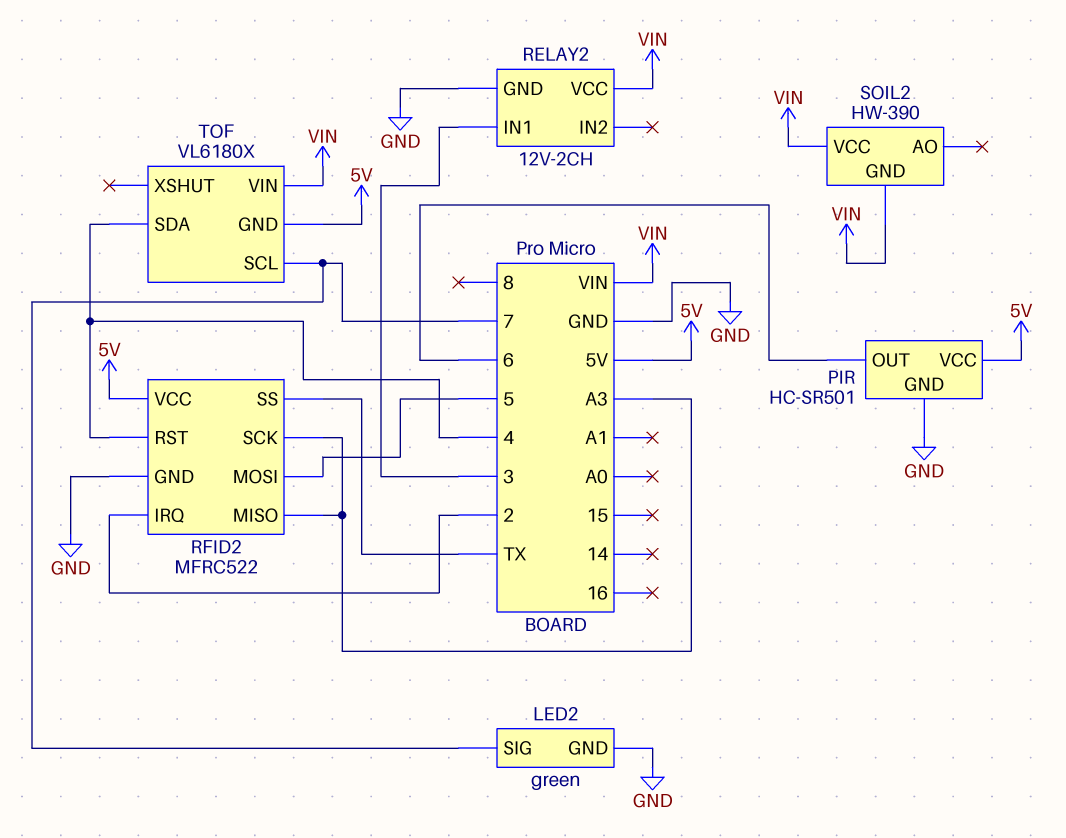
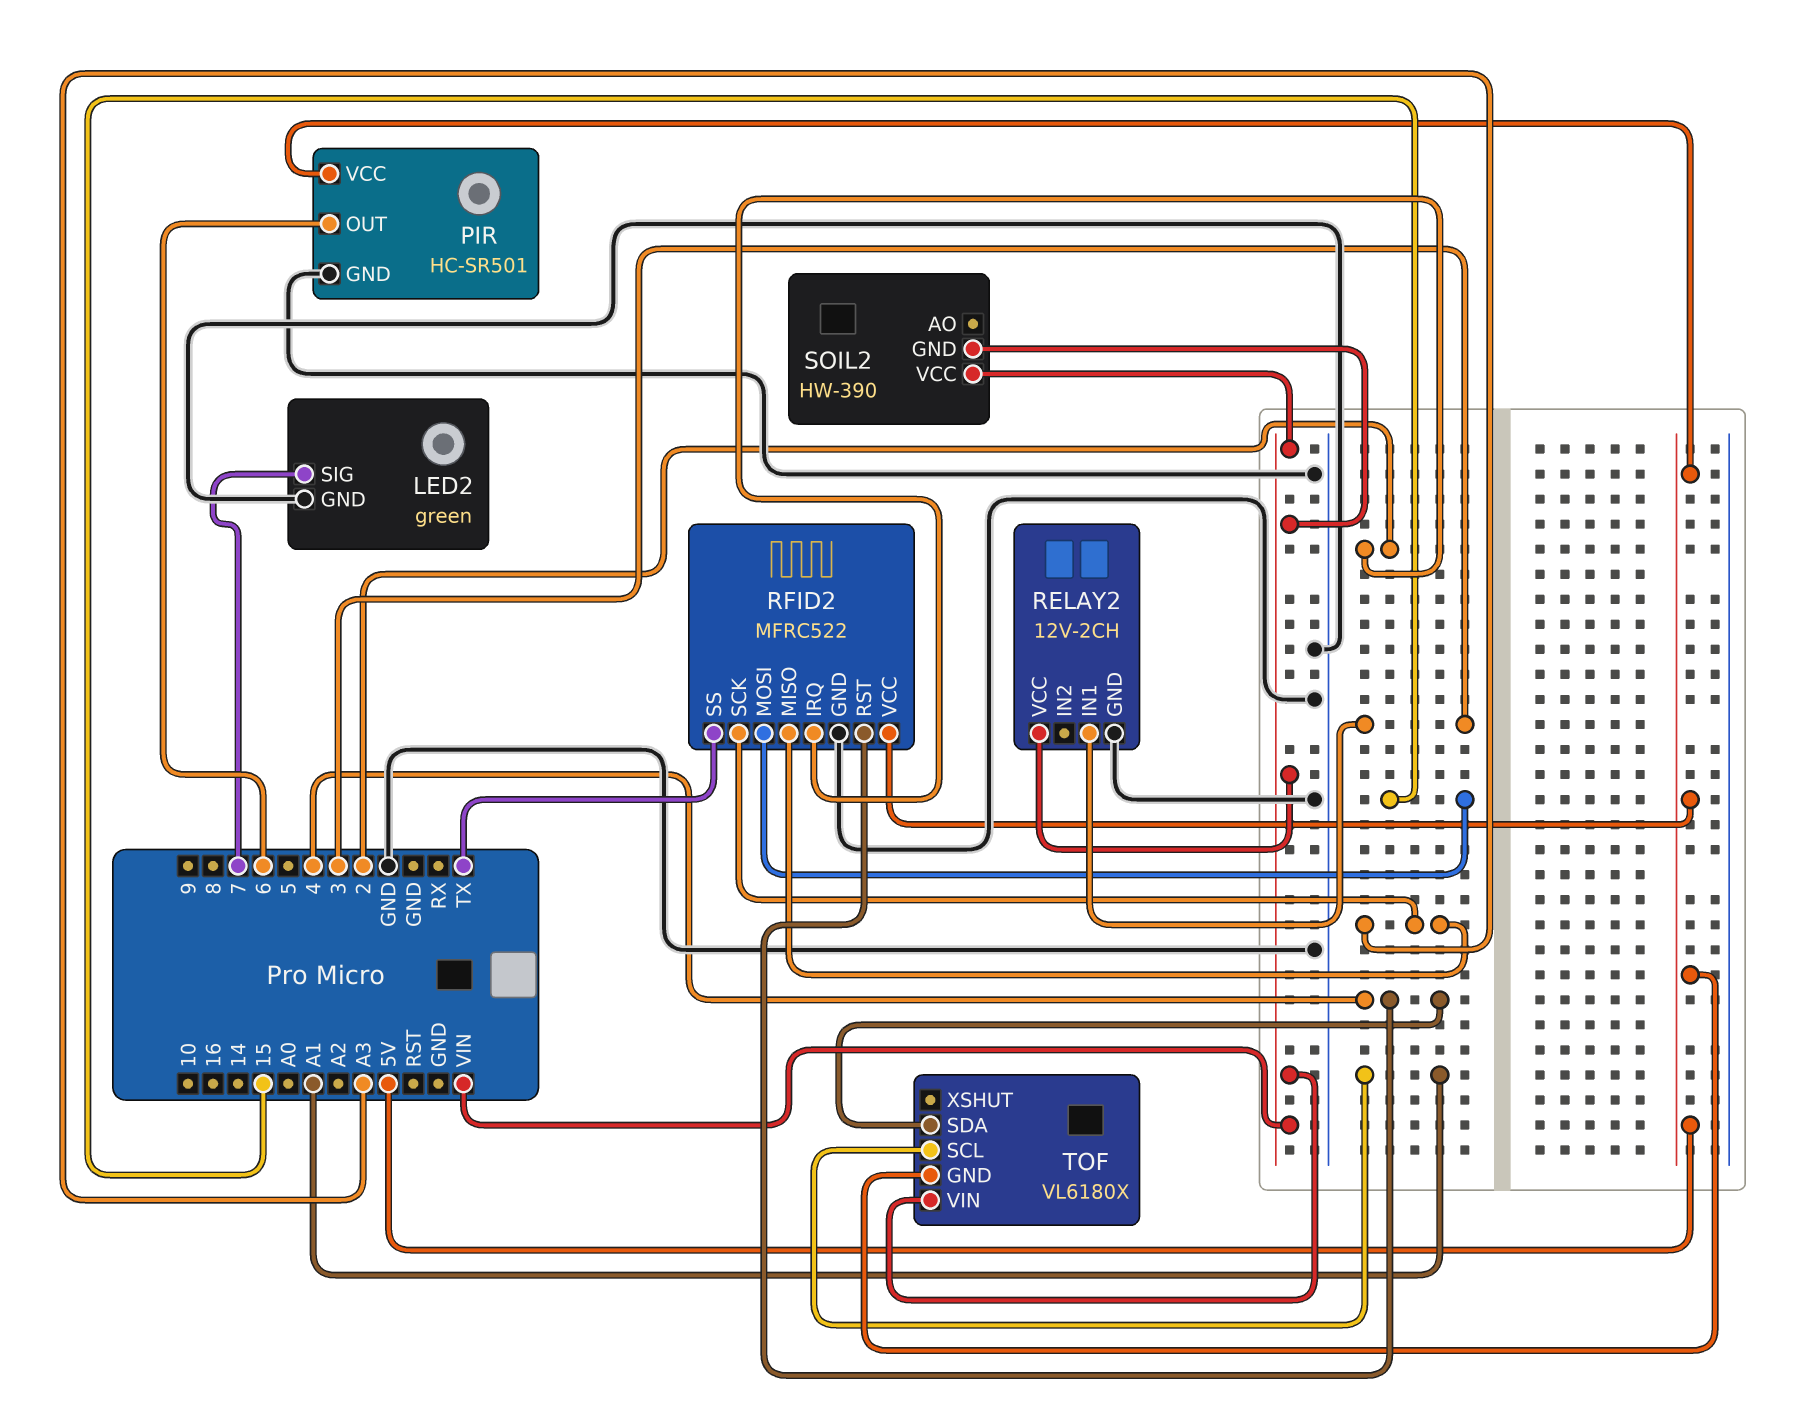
RFID2 pin MOSI: 5 -> 15
TOF pin SCL: 7 -> A1

